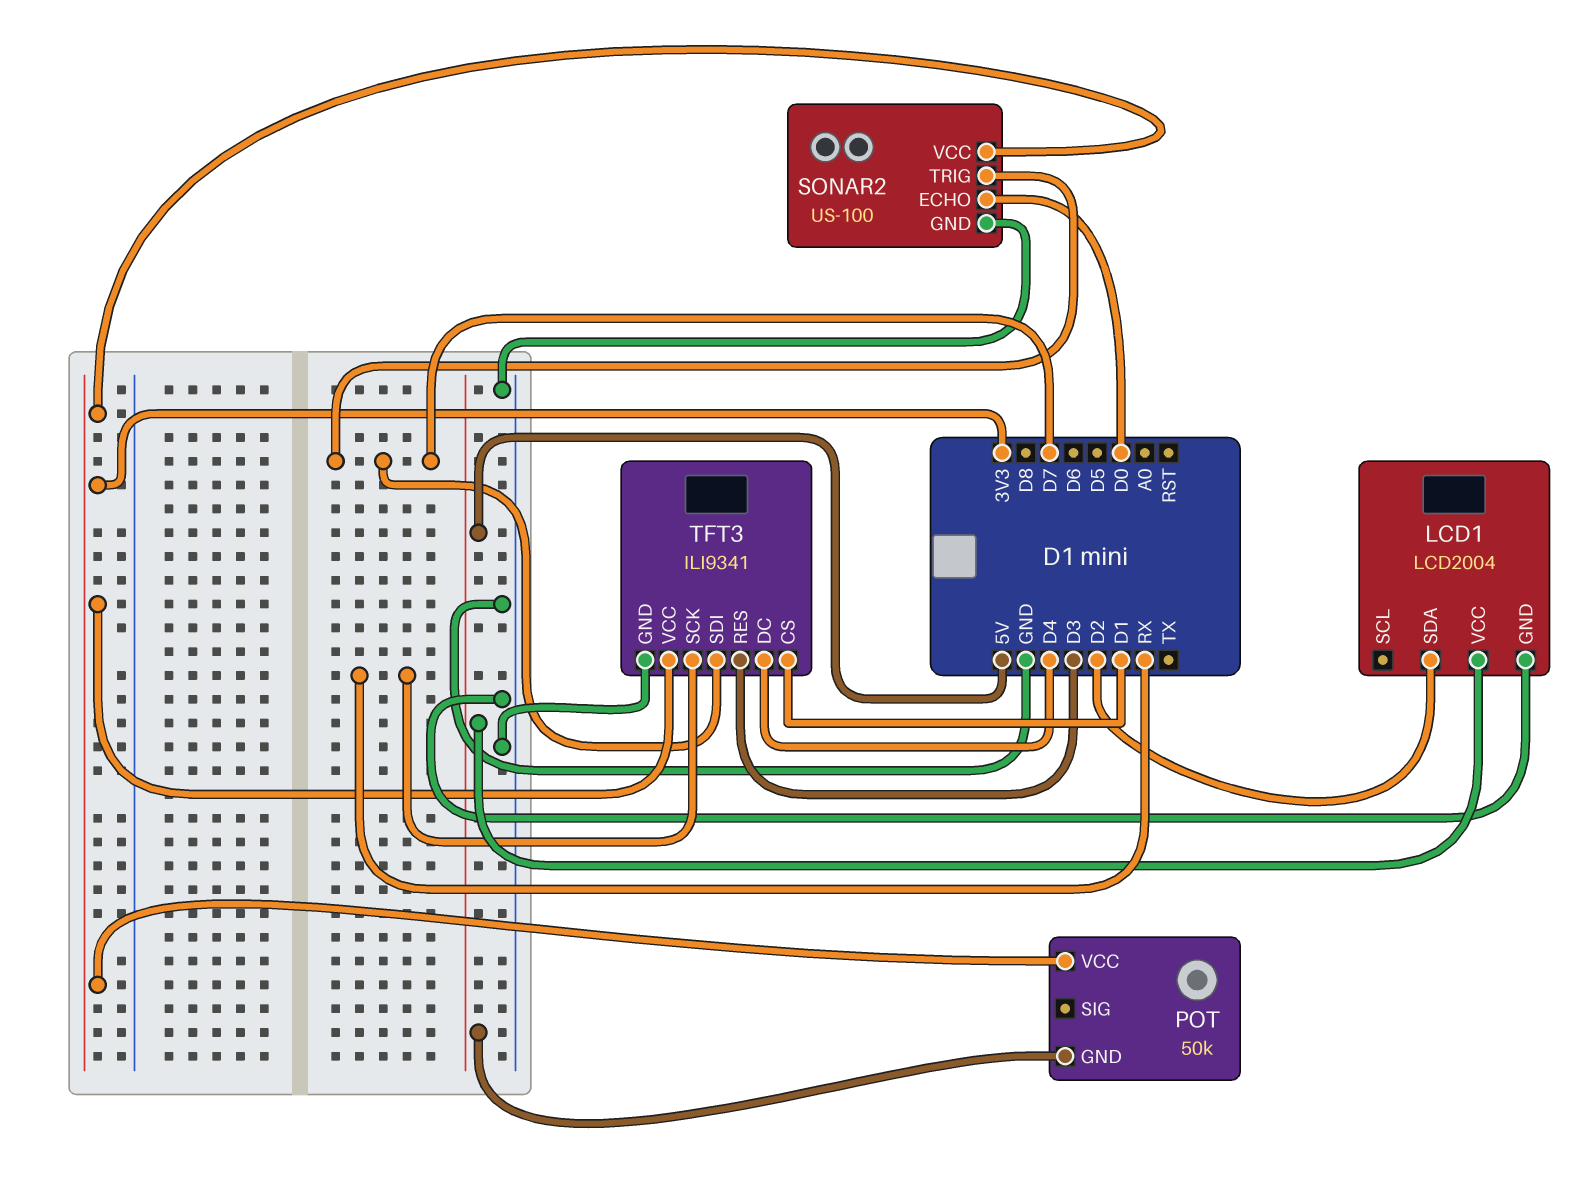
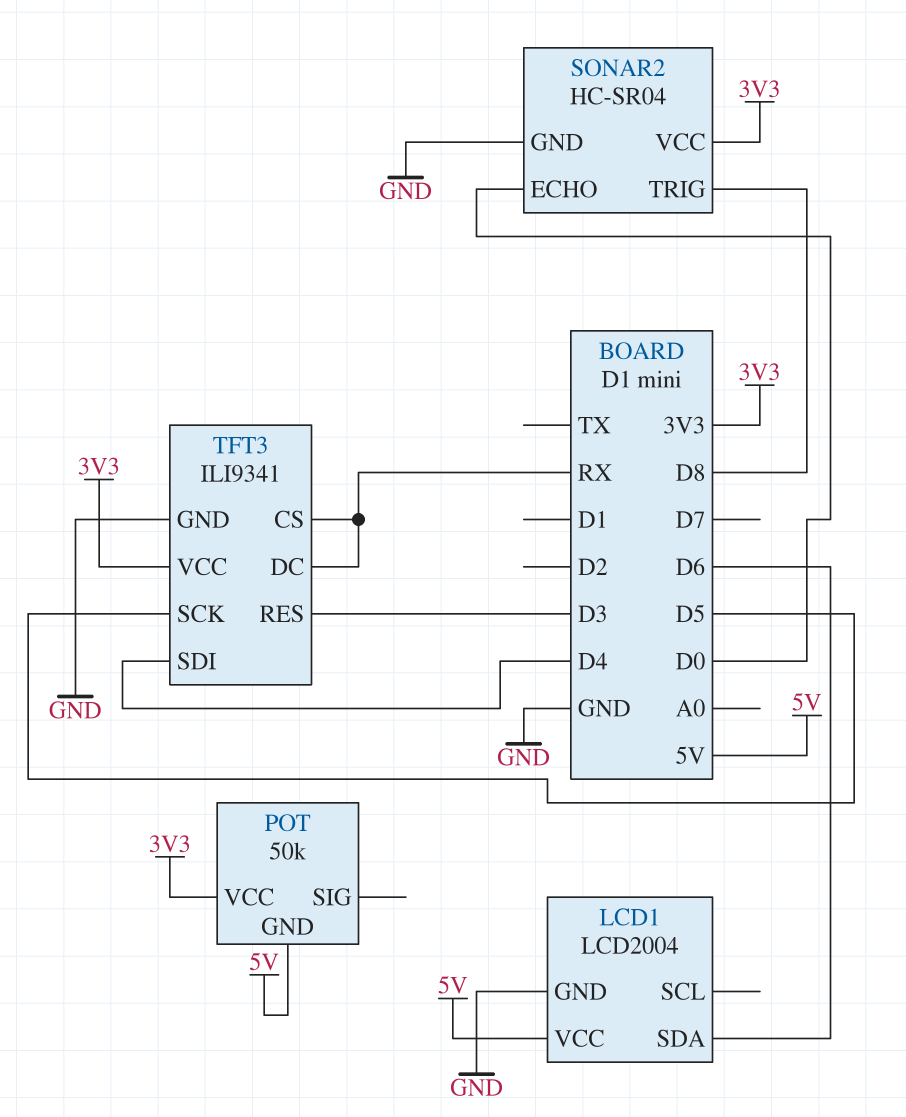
LCD1 pin SDA: D2 -> D6
SONAR2: US-100 -> HC-SR04
SONAR2 pin TRIG: D7 -> D8
TFT3 pin CS: D1 -> RX
TFT3 pin DC: D4 -> RX
TFT3 pin SCK: RX -> D5
TFT3 pin SDI: D7 -> D4

